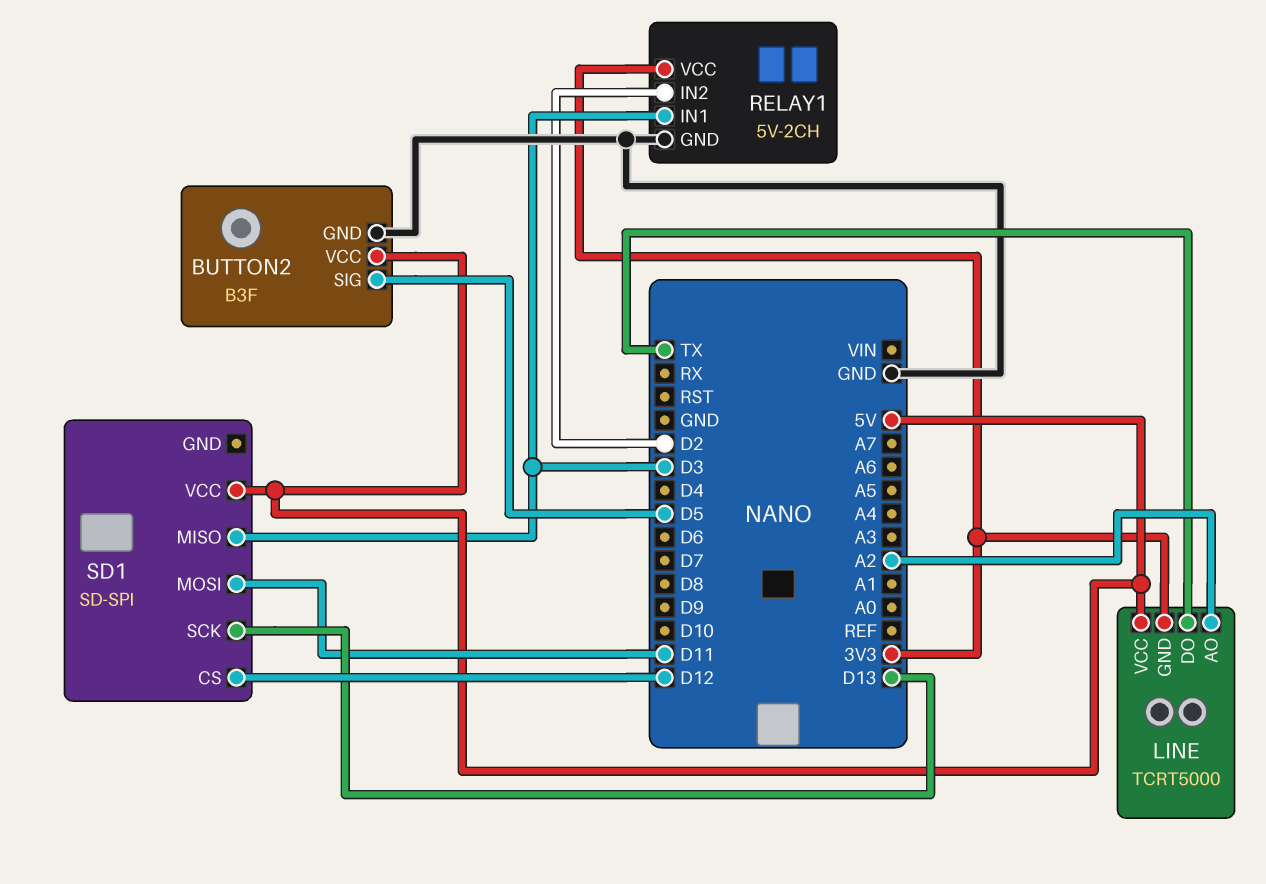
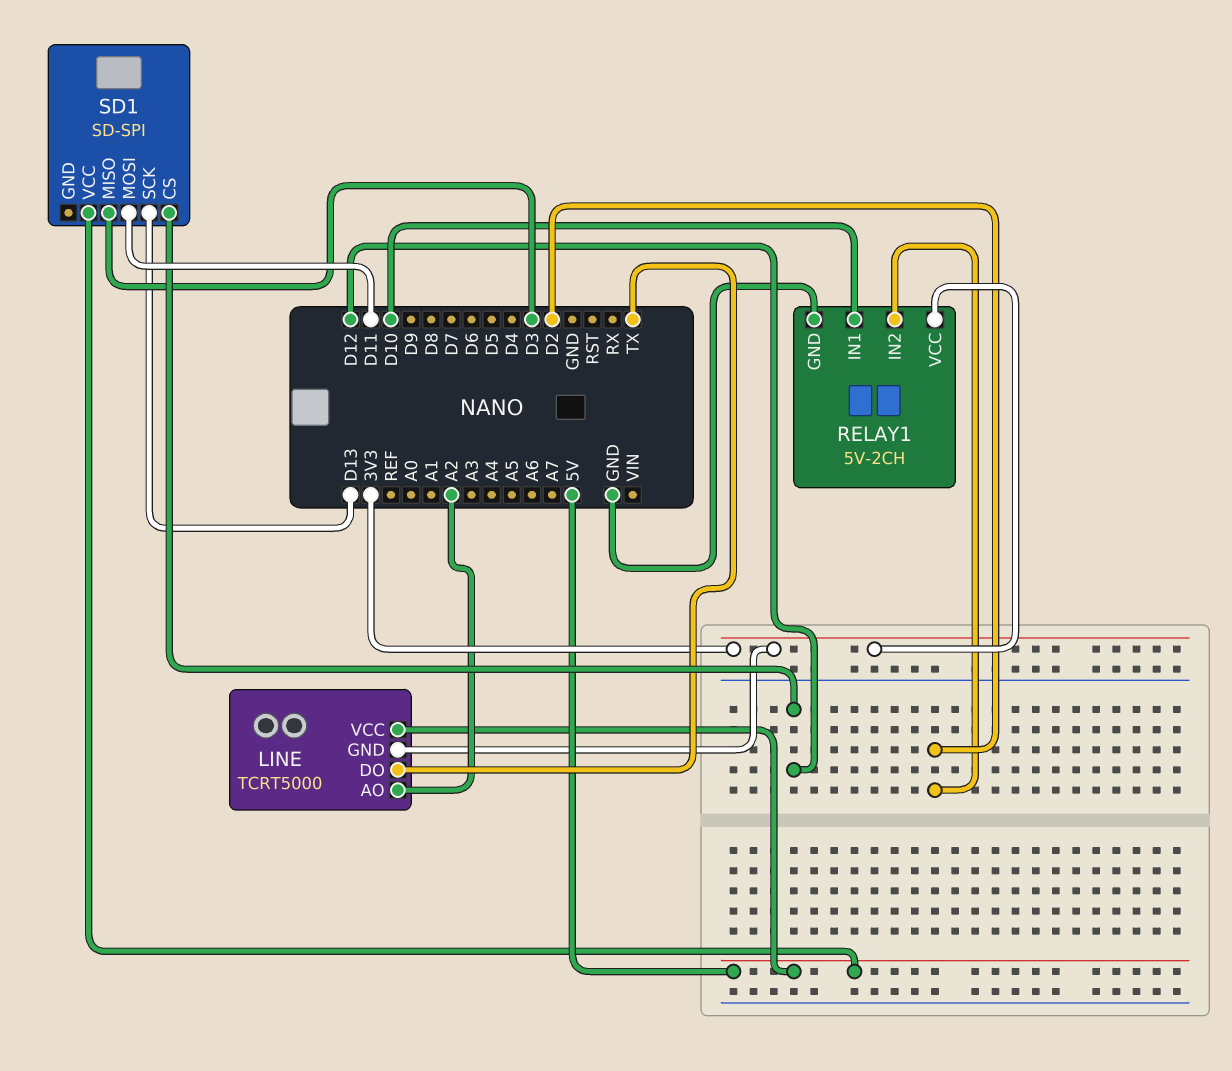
BUTTON2: B3F -> none
BUTTON2 pin GND: GND -> none
BUTTON2 pin SIG: D5 -> none
BUTTON2 pin VCC: 5V -> none
RELAY1 pin IN1: D3 -> D10

